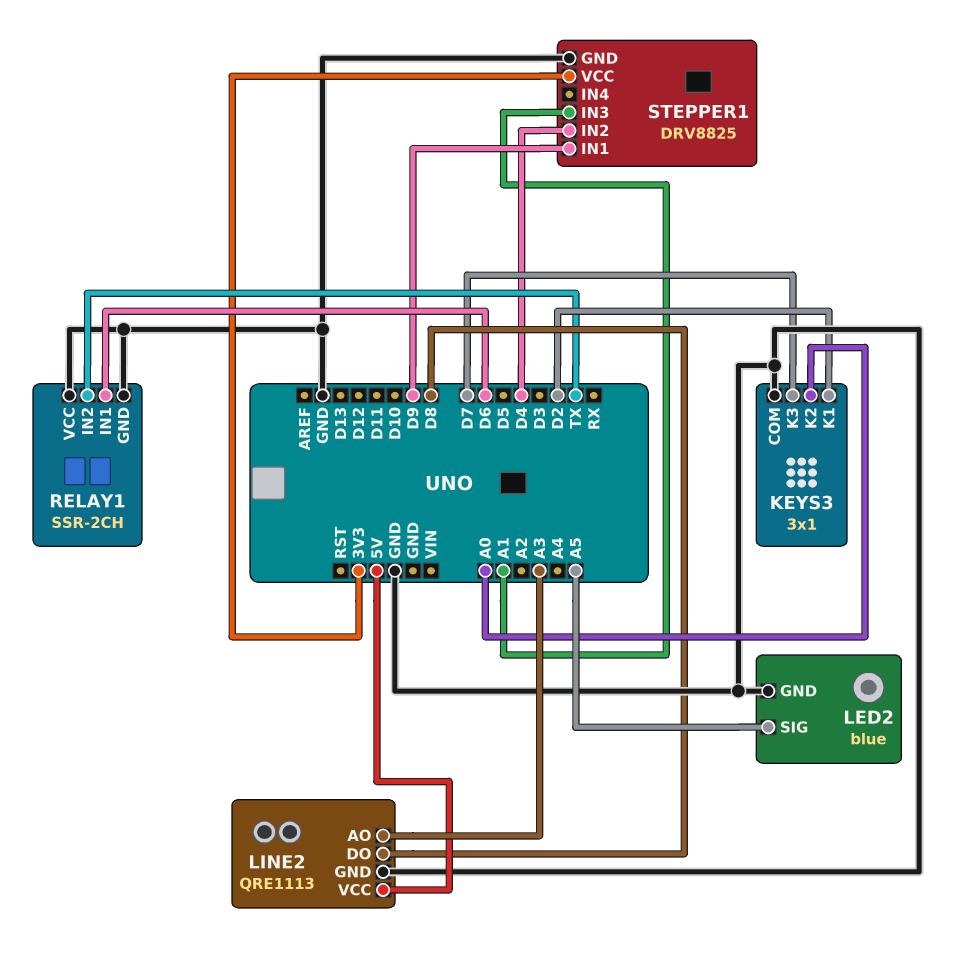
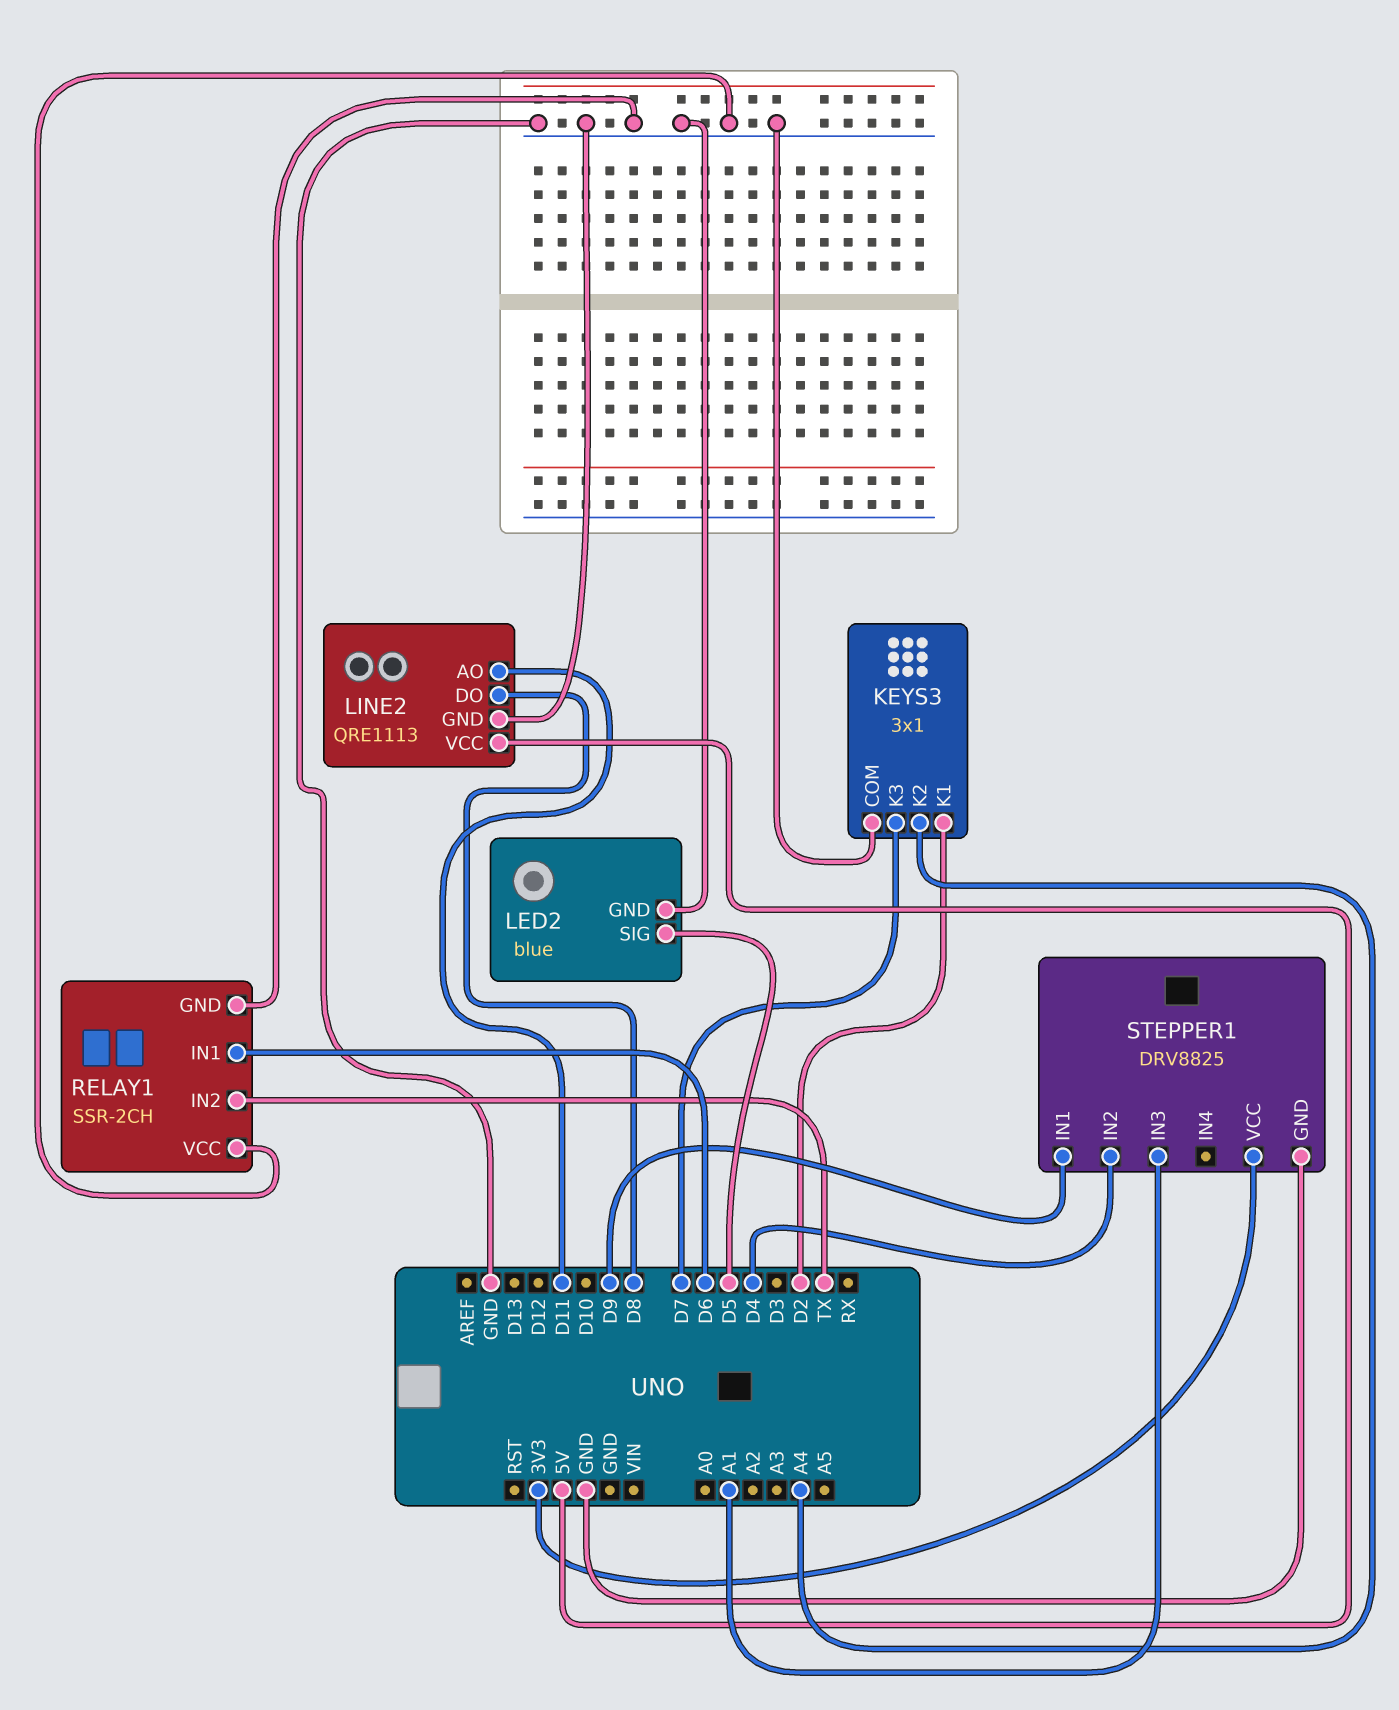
KEYS3 pin K2: A0 -> A4
LED2 pin SIG: A5 -> D5
LINE2 pin AO: A3 -> D11

